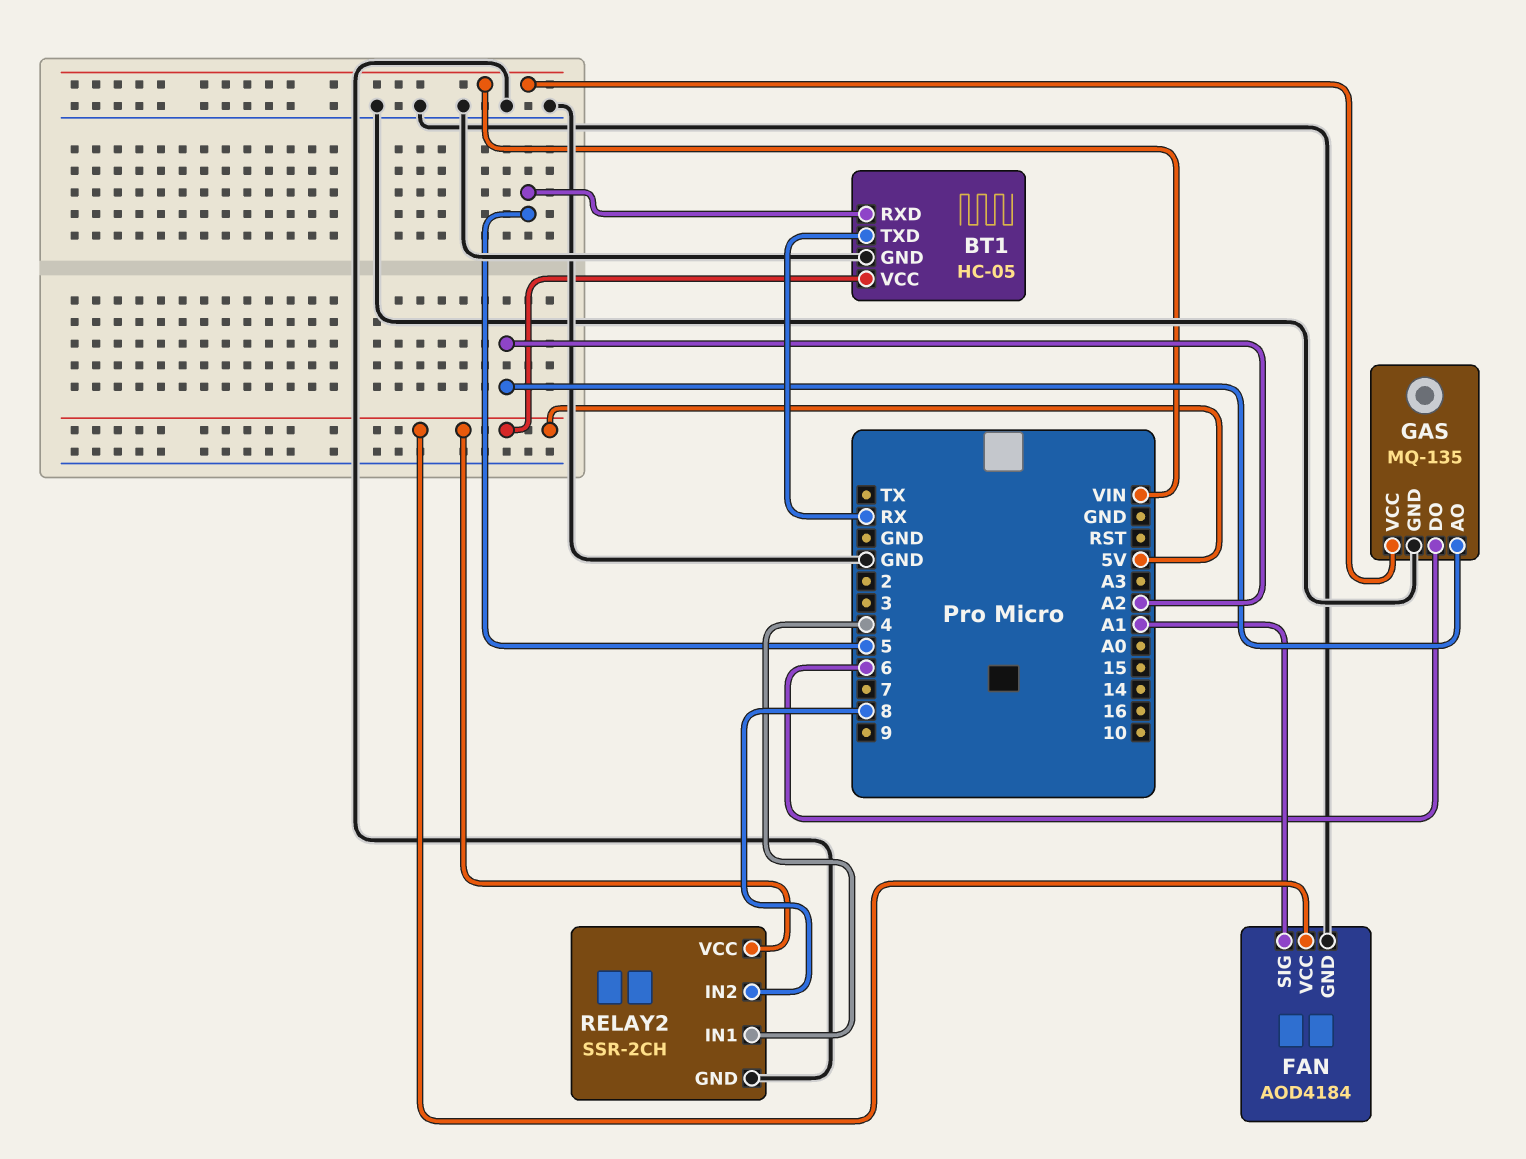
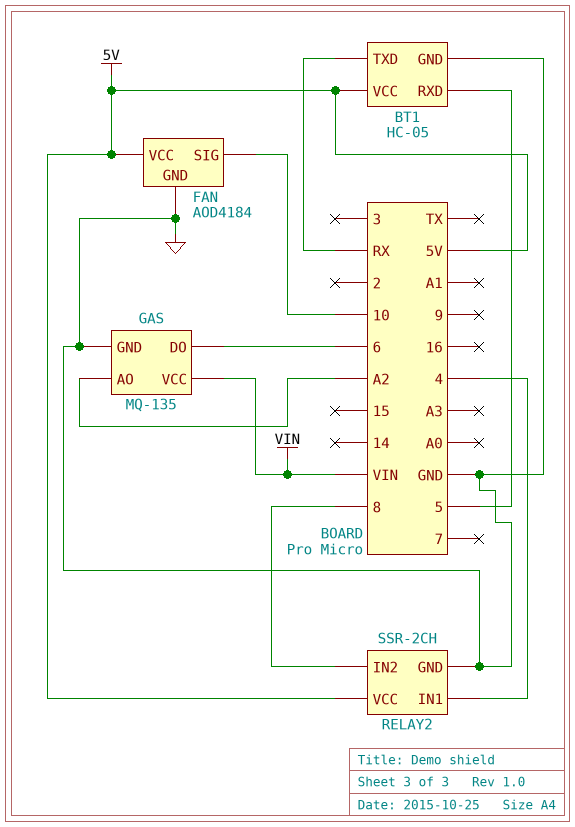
FAN pin SIG: A1 -> 10

